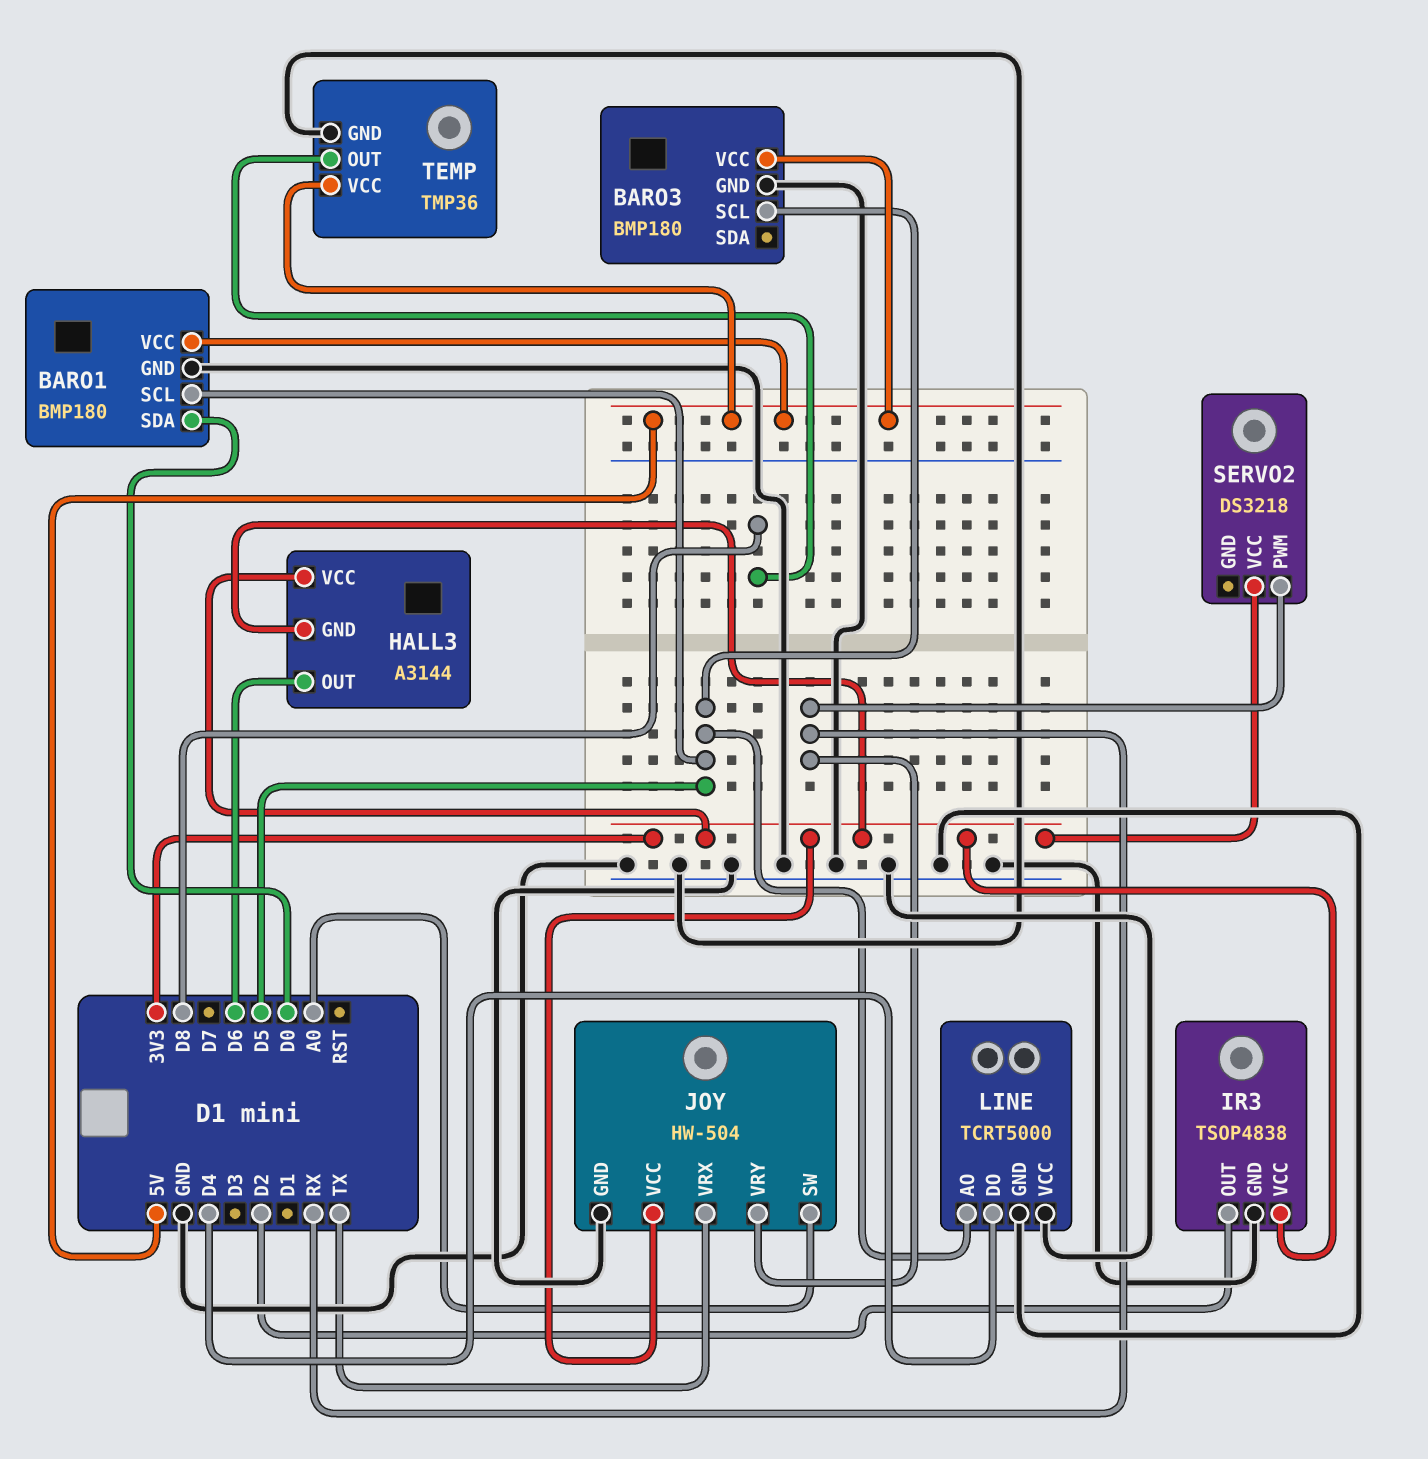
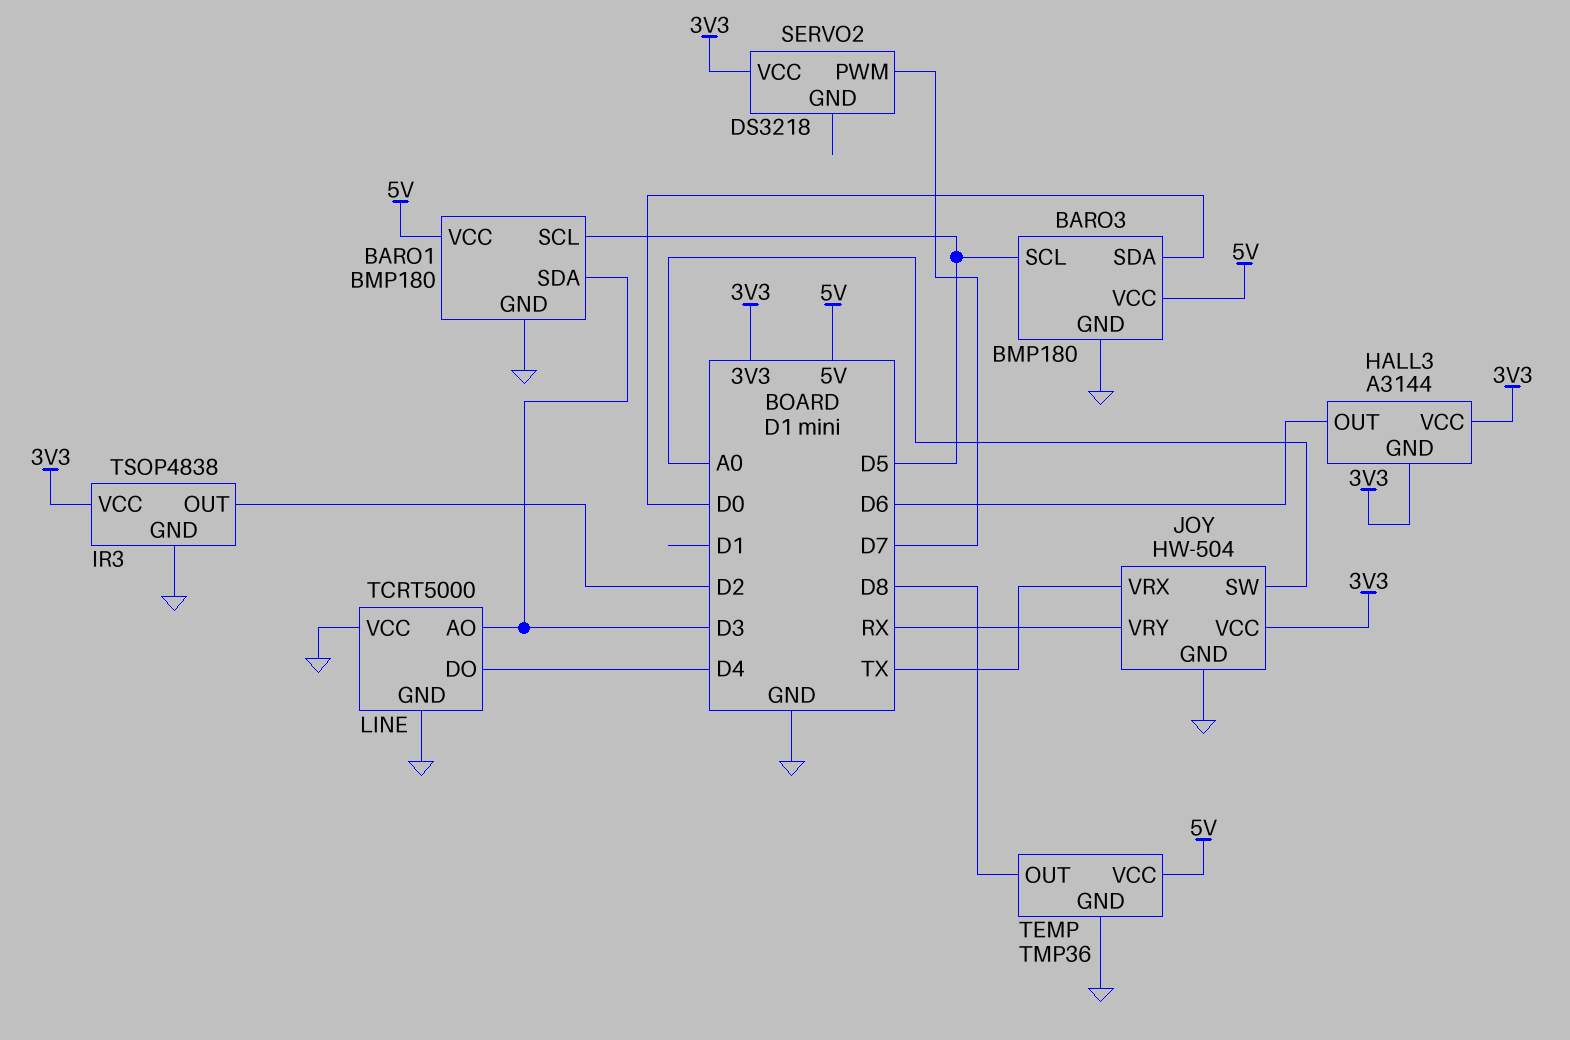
BARO1 pin SDA: D0 -> D3
BARO3 pin SDA: none -> D0
LINE pin AO: D5 -> D3
SERVO2 pin PWM: RX -> D7

